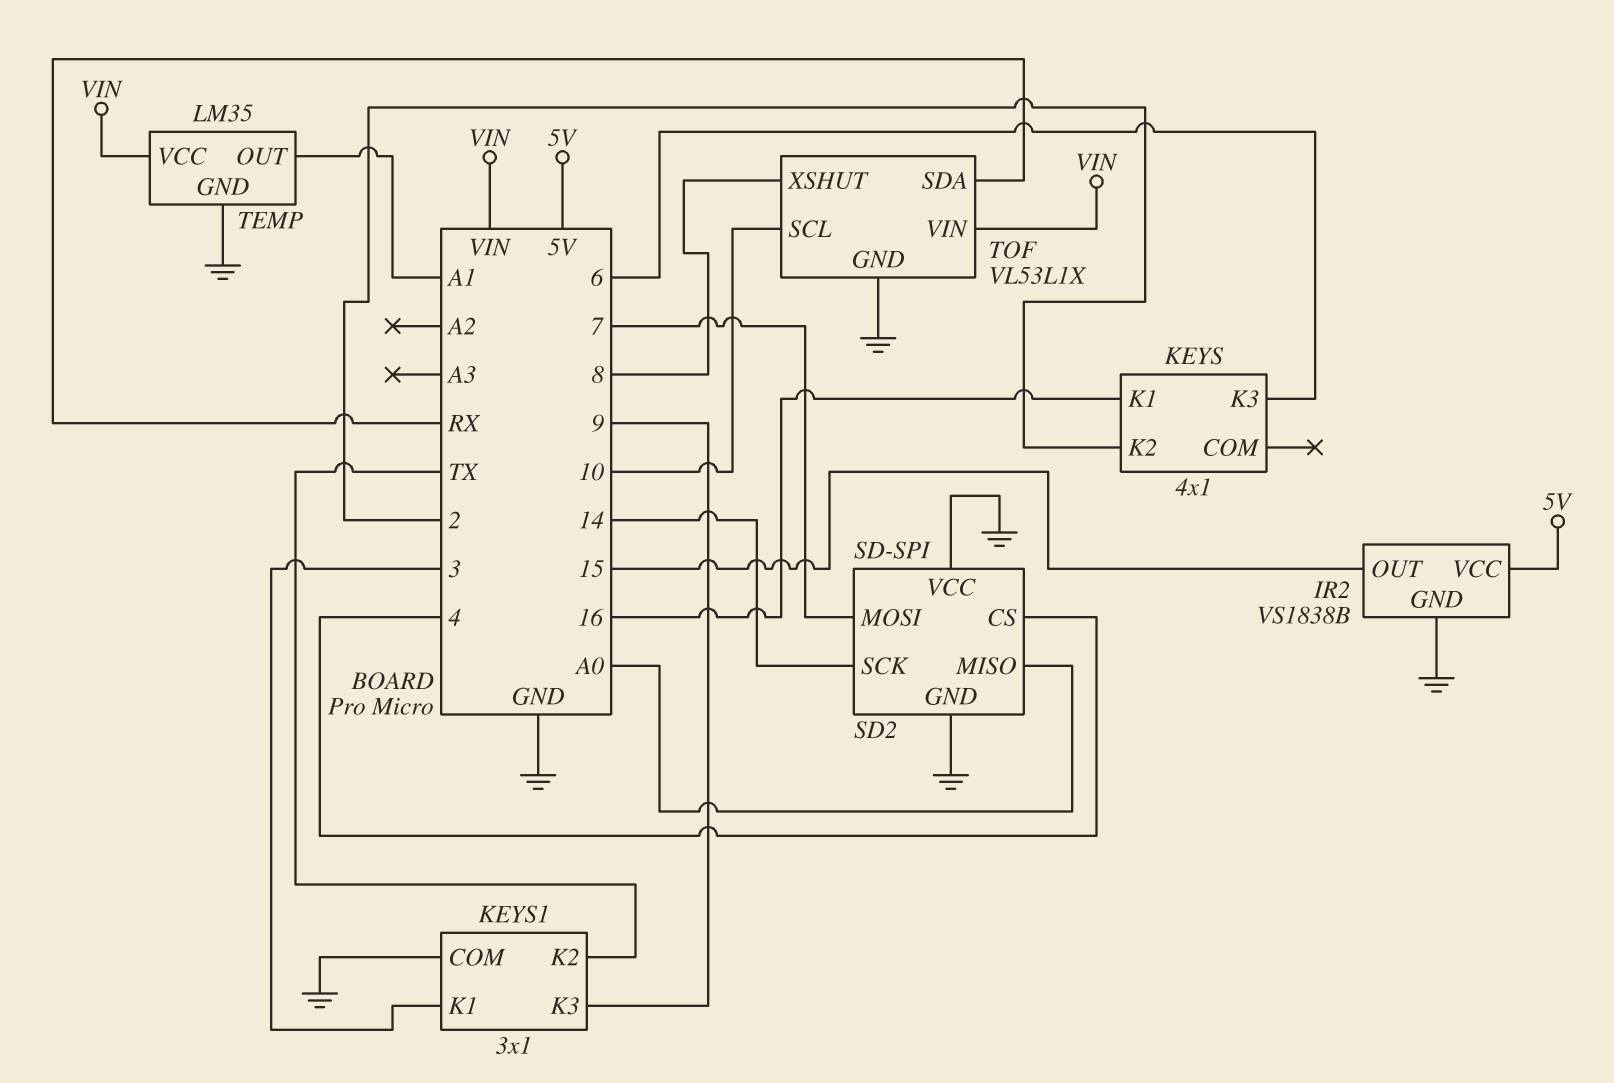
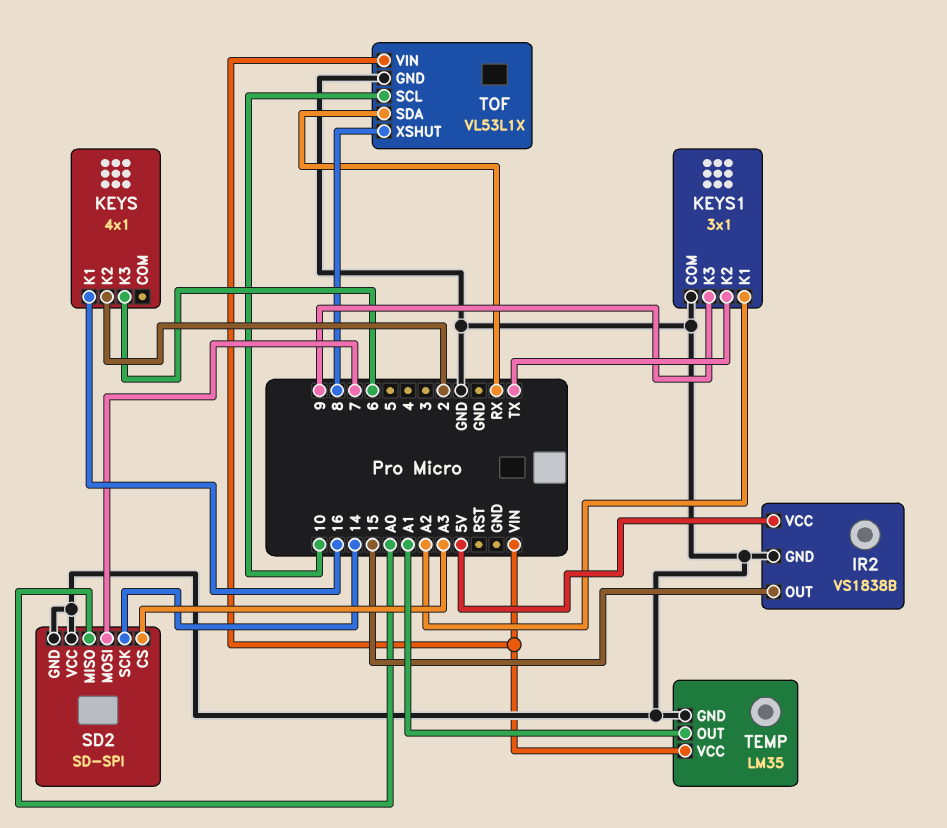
KEYS1 pin K1: 3 -> A2
SD2 pin CS: 4 -> A3

